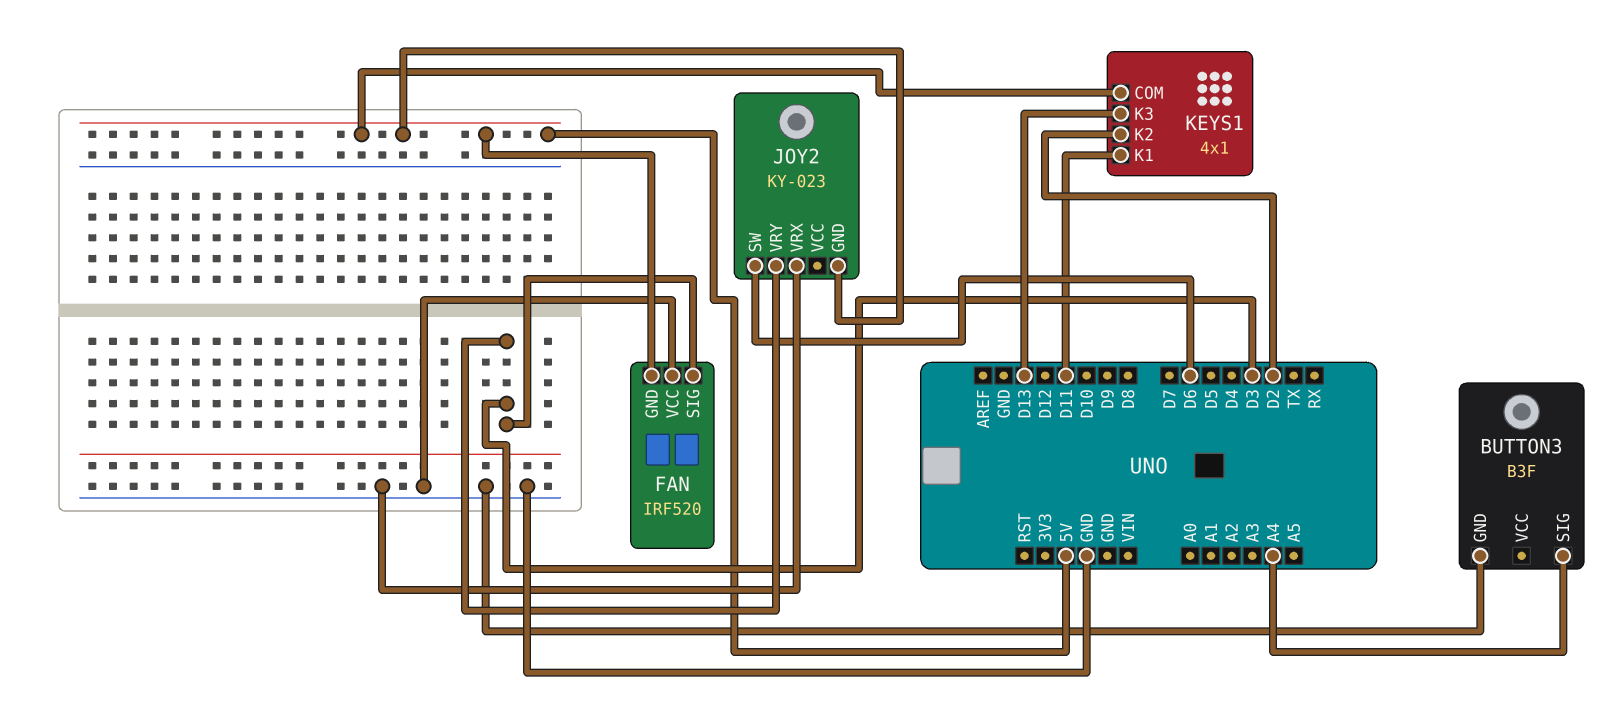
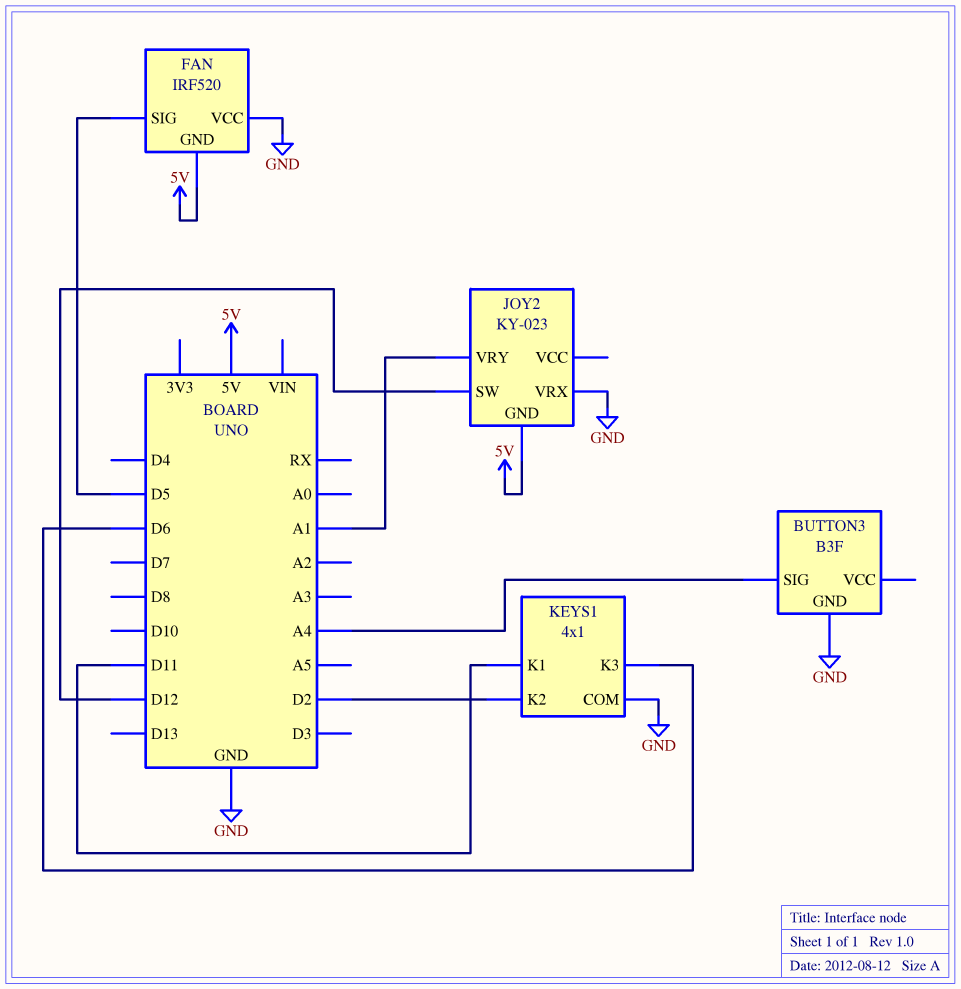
FAN pin SIG: D3 -> D5
JOY2 pin SW: D6 -> D12
JOY2 pin VRY: D3 -> A1
KEYS1 pin COM: 5V -> GND
KEYS1 pin K3: D13 -> D6

